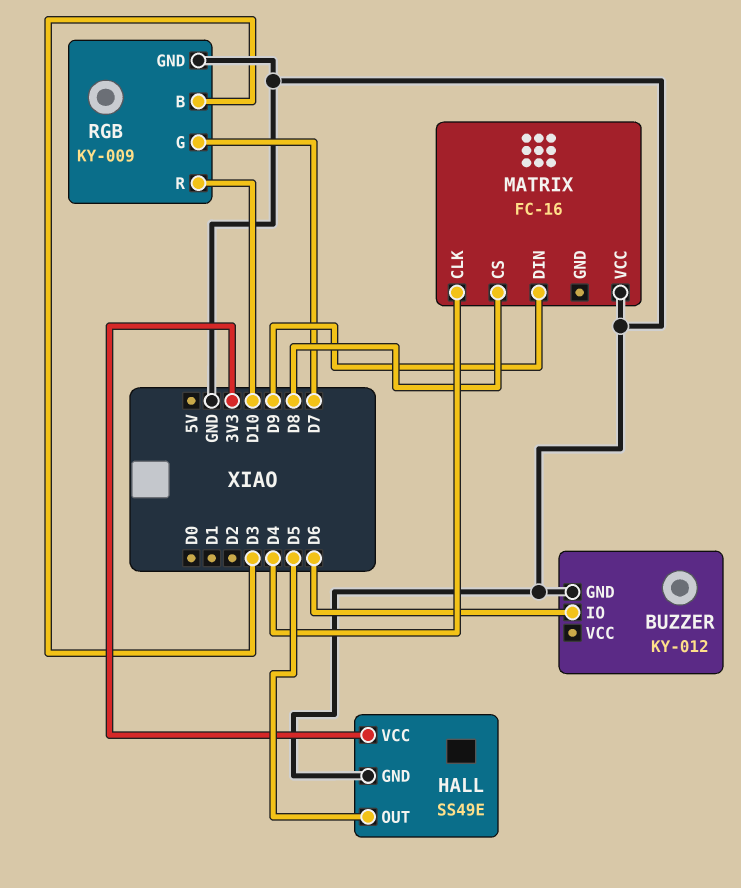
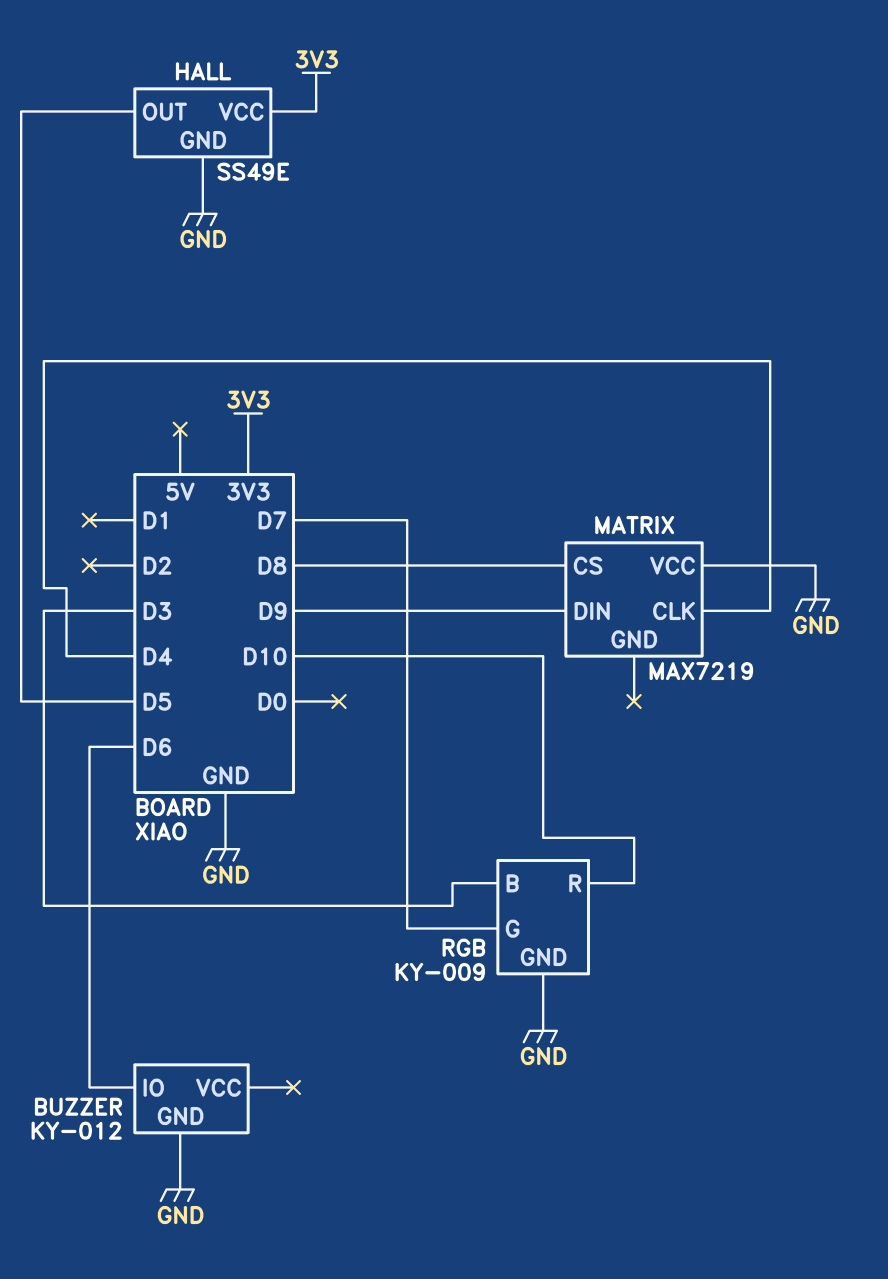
MATRIX: FC-16 -> MAX7219

